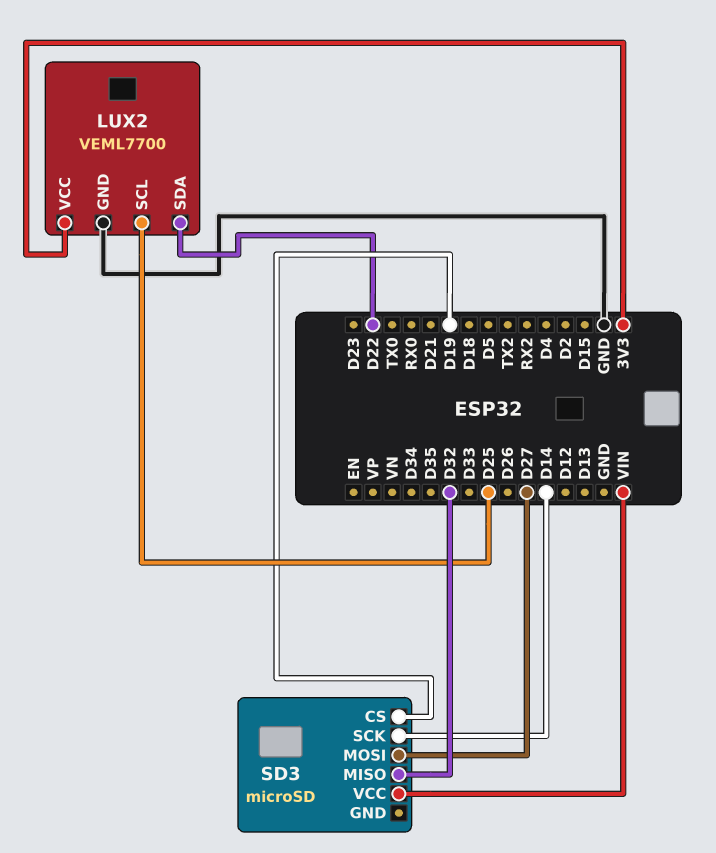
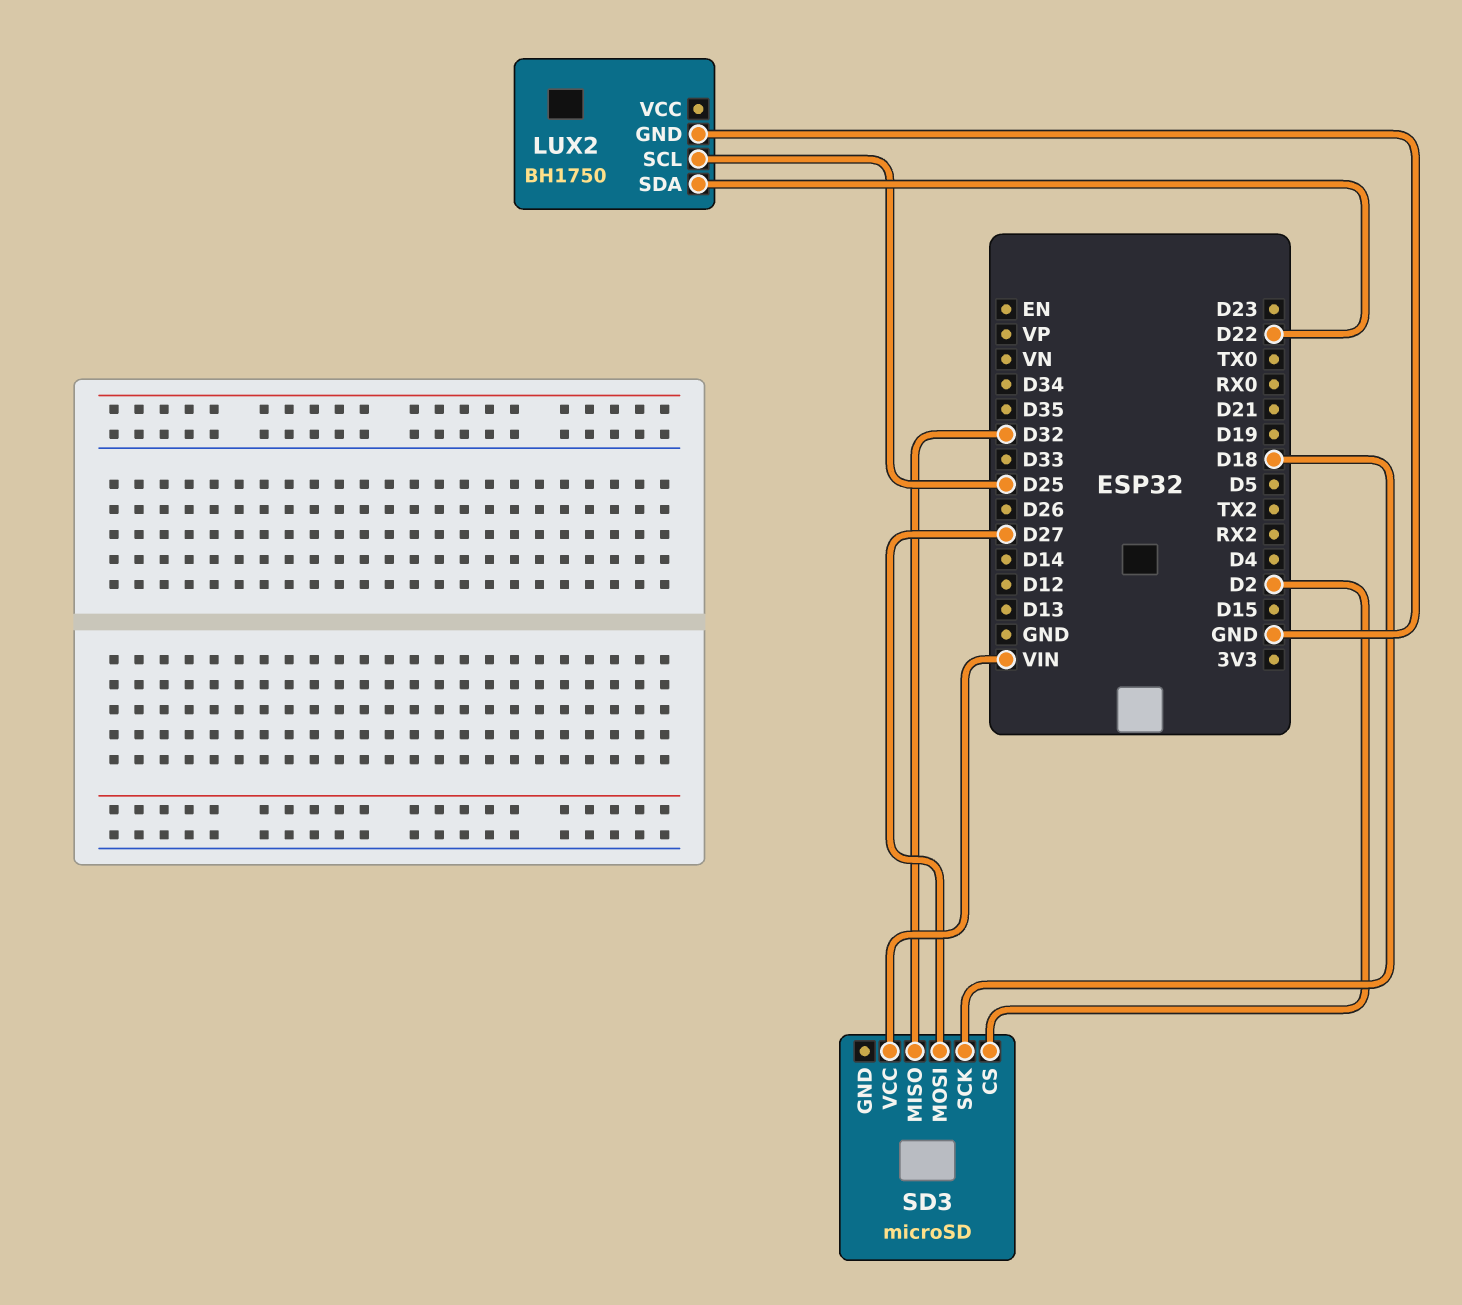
LUX2: VEML7700 -> BH1750
LUX2 pin VCC: 3V3 -> none
SD3 pin CS: D19 -> D2
SD3 pin SCK: D14 -> D18

